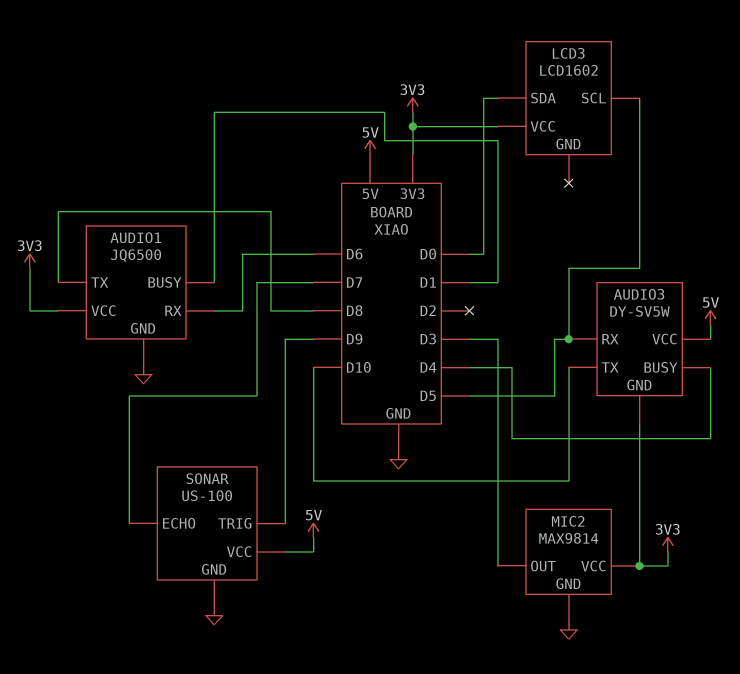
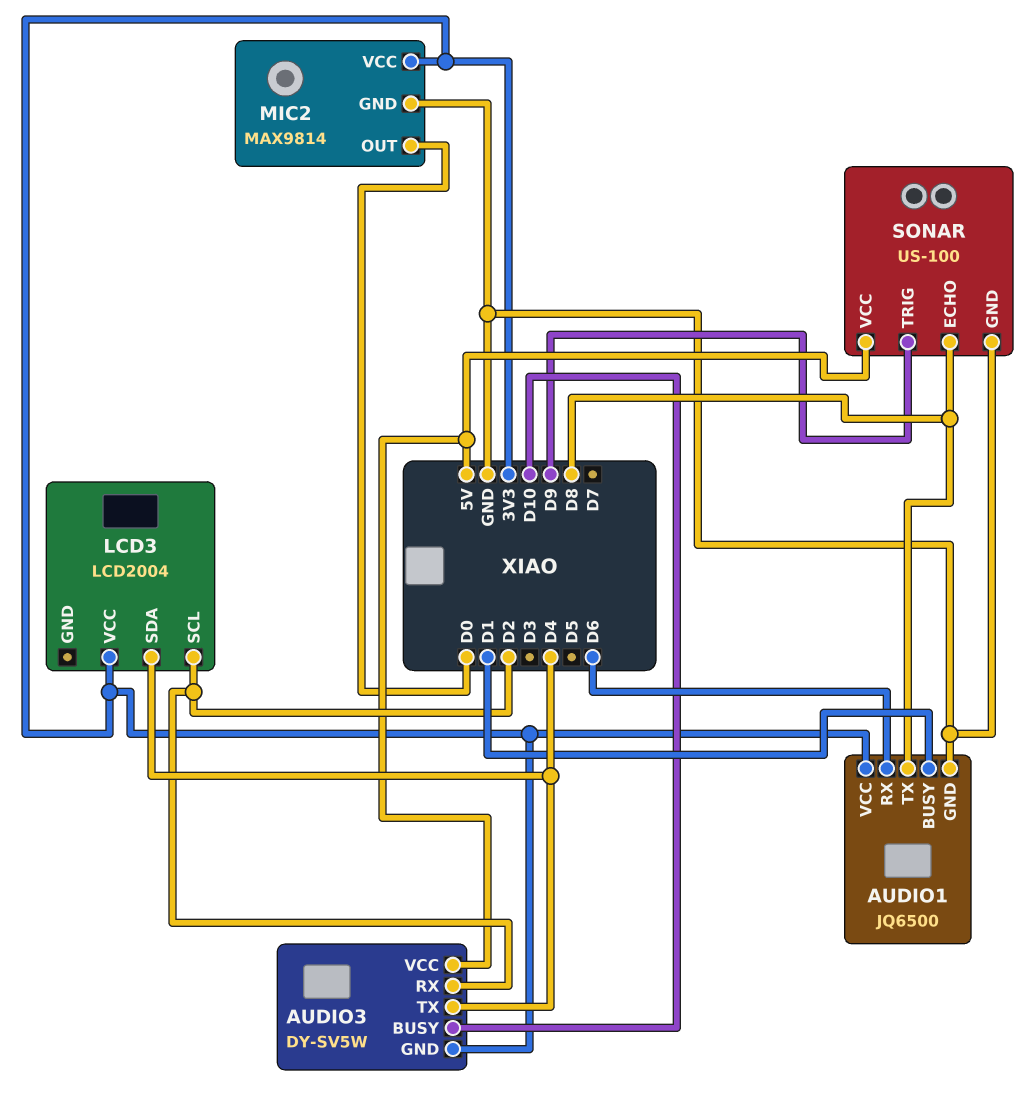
AUDIO3 pin BUSY: D4 -> D10
AUDIO3 pin RX: D5 -> D2
AUDIO3 pin TX: D10 -> D4
LCD3: LCD1602 -> LCD2004
LCD3 pin SCL: D5 -> D2
LCD3 pin SDA: D0 -> D4
MIC2 pin OUT: D3 -> D0
SONAR pin ECHO: D7 -> D8

